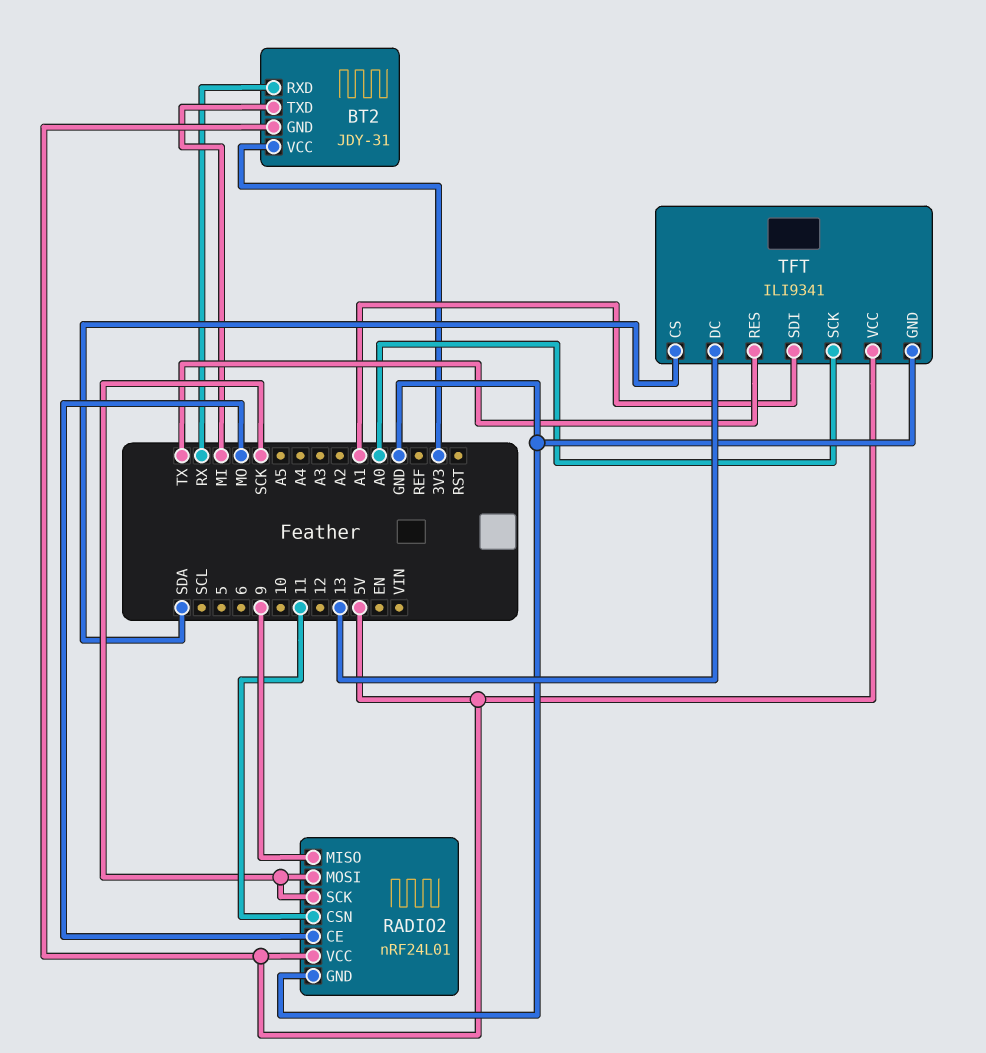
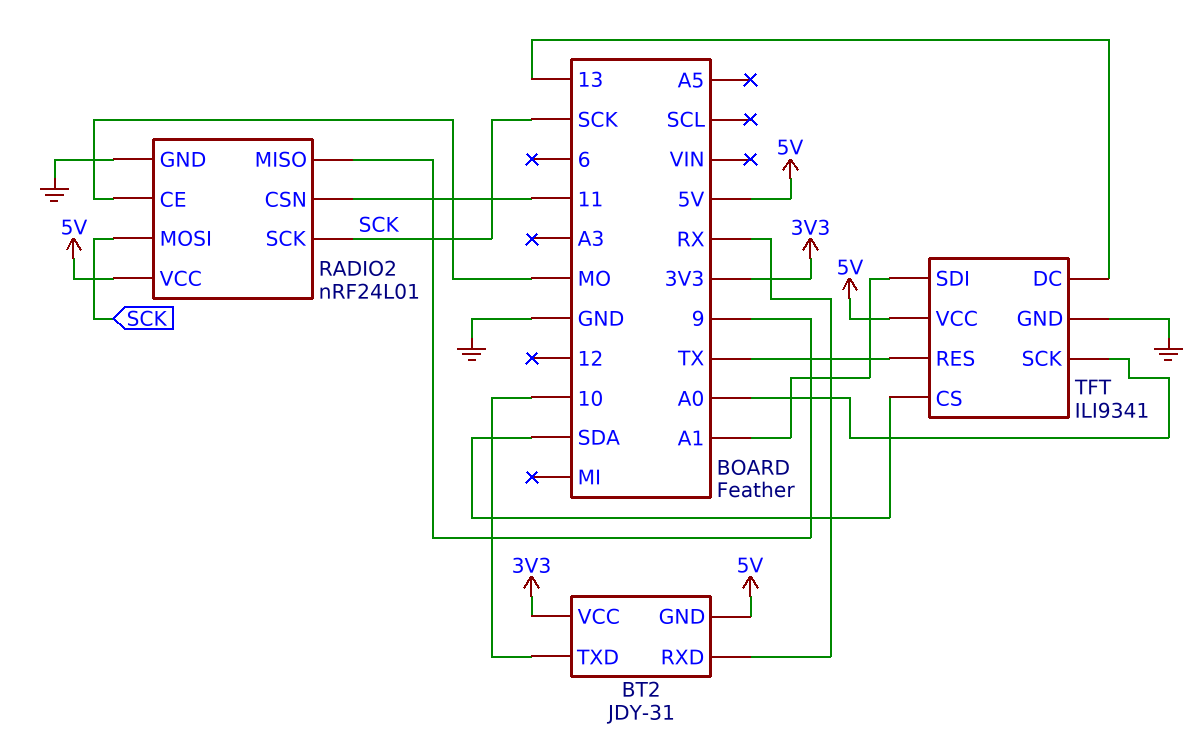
BT2 pin TXD: MI -> 10

